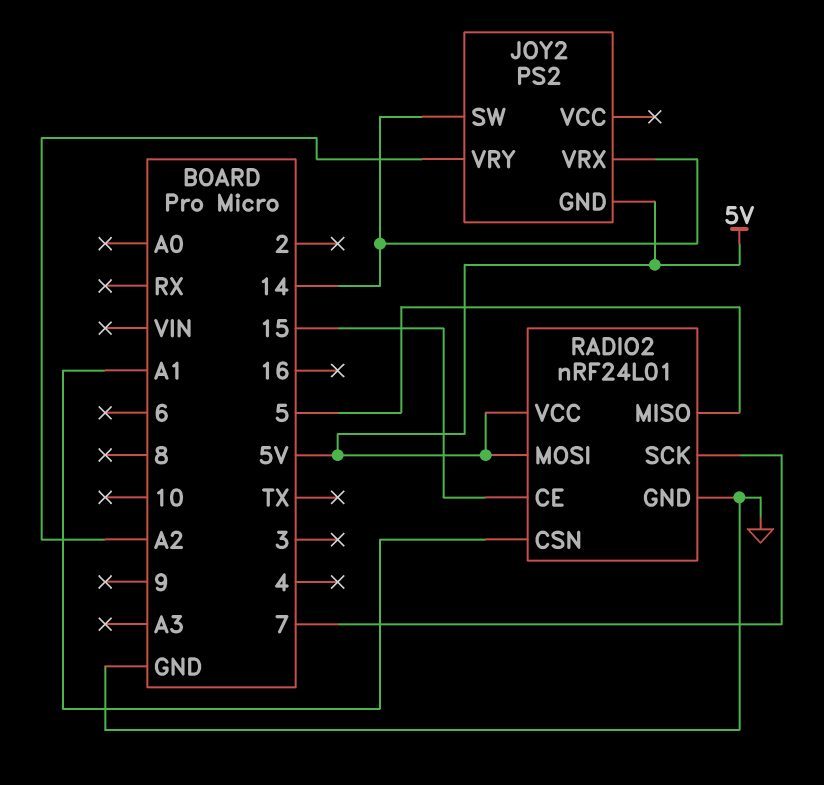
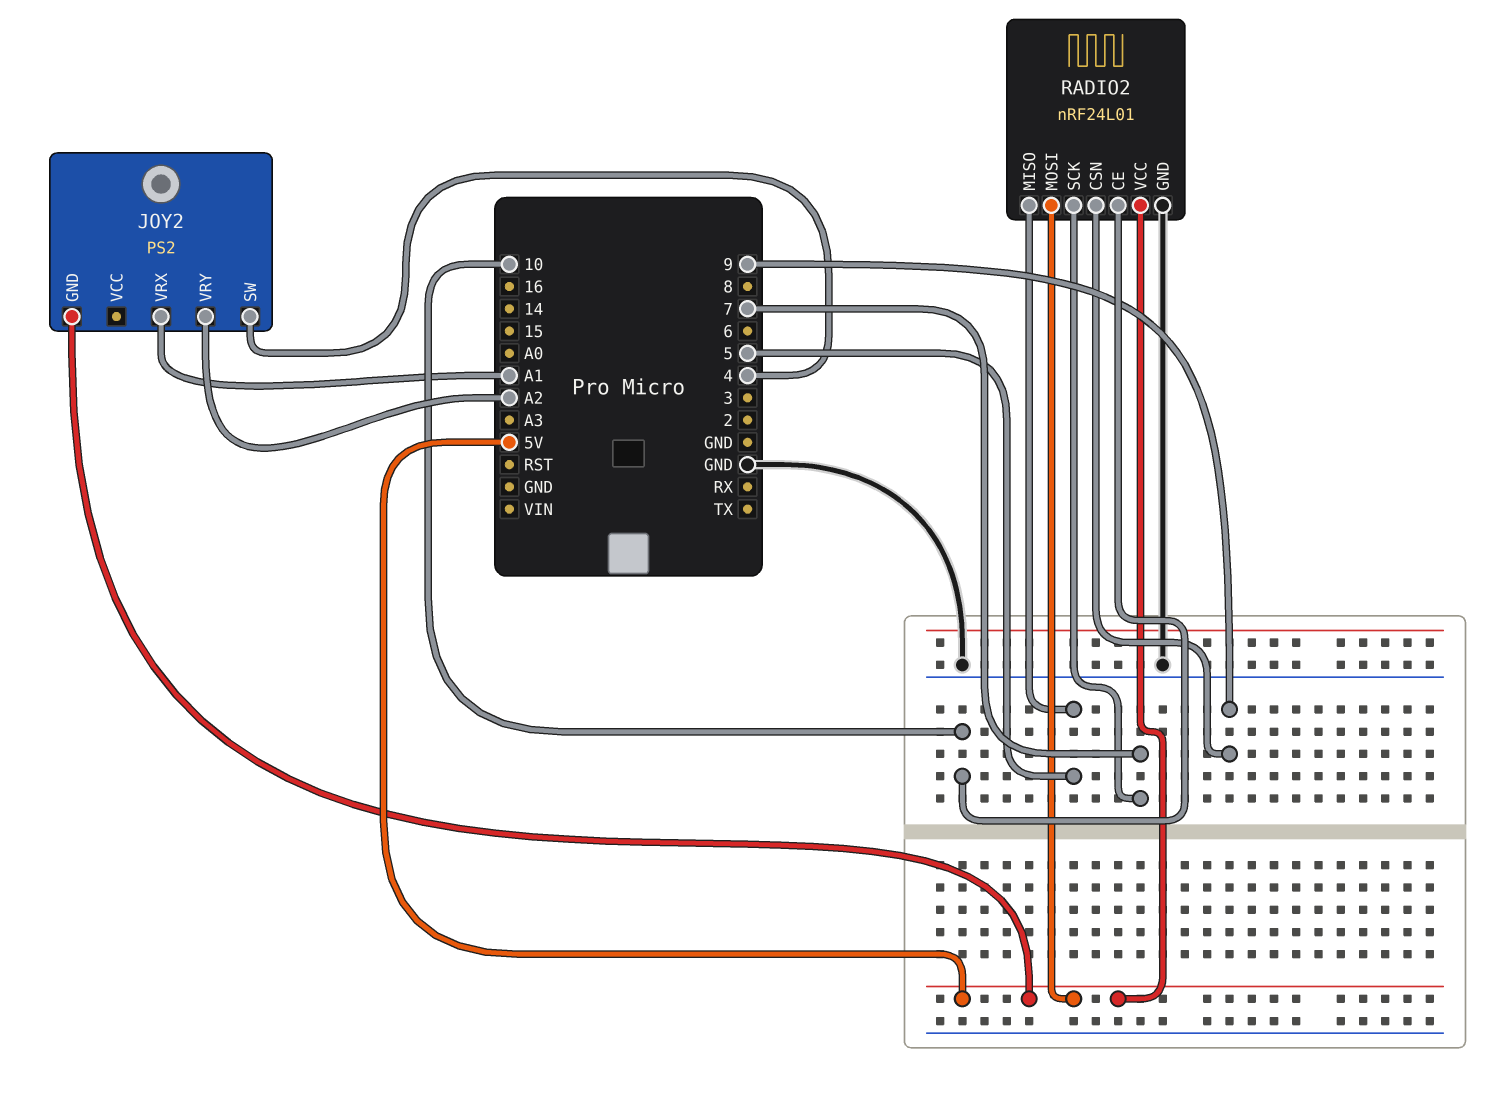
JOY2 pin SW: 14 -> 4
JOY2 pin VRX: 14 -> A1
RADIO2 pin CE: 15 -> 10
RADIO2 pin CSN: A1 -> 9

